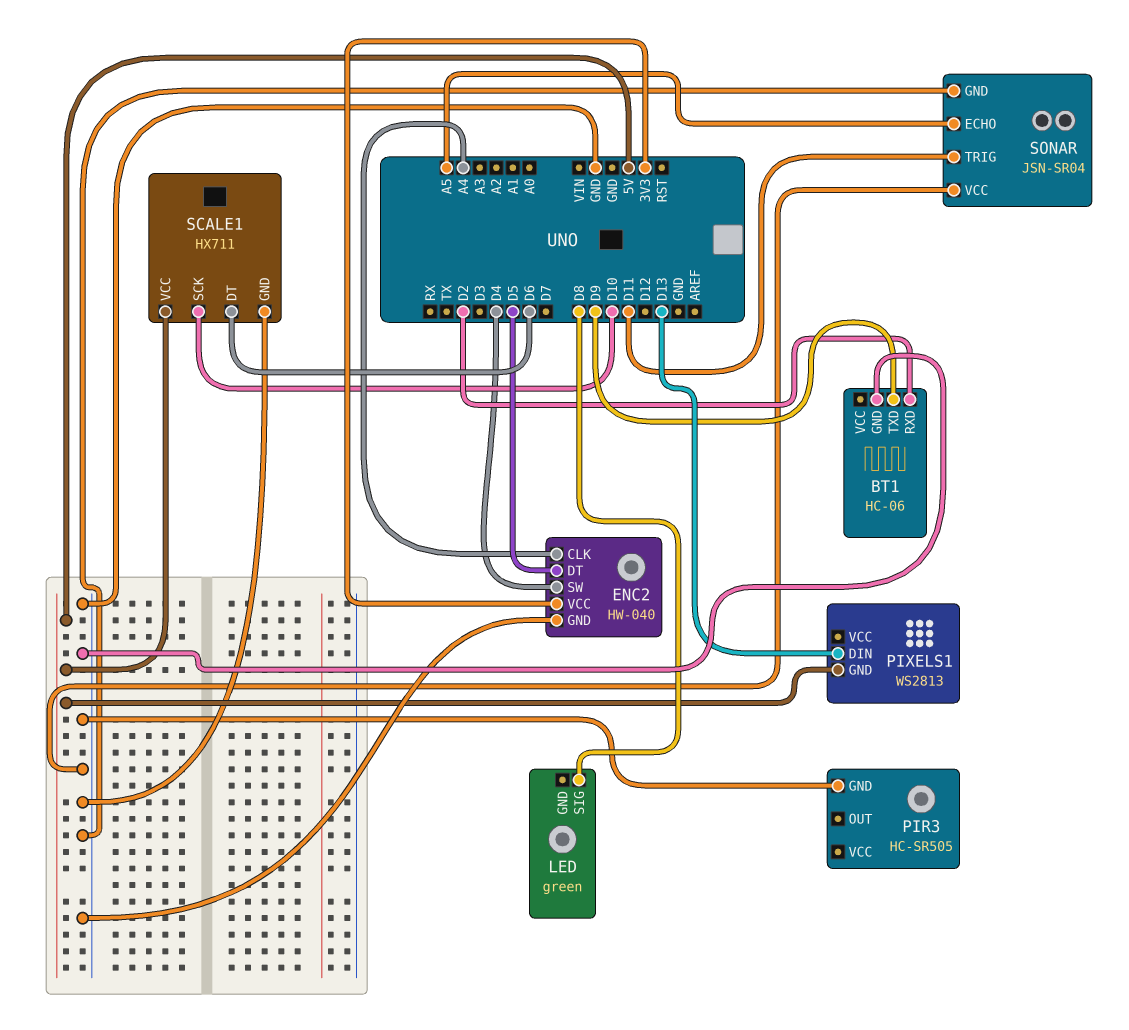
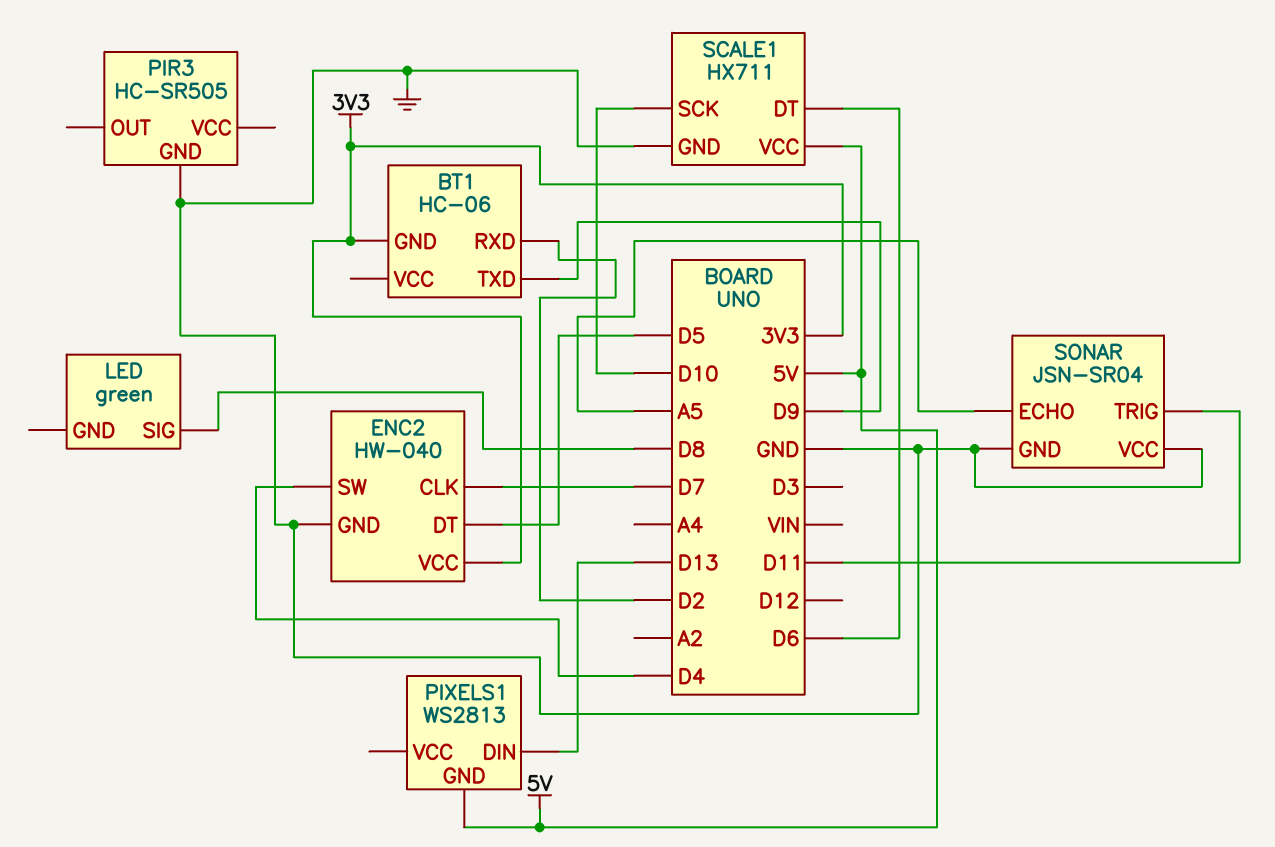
BT1 pin GND: GND -> 3V3
ENC2 pin CLK: A4 -> D7

